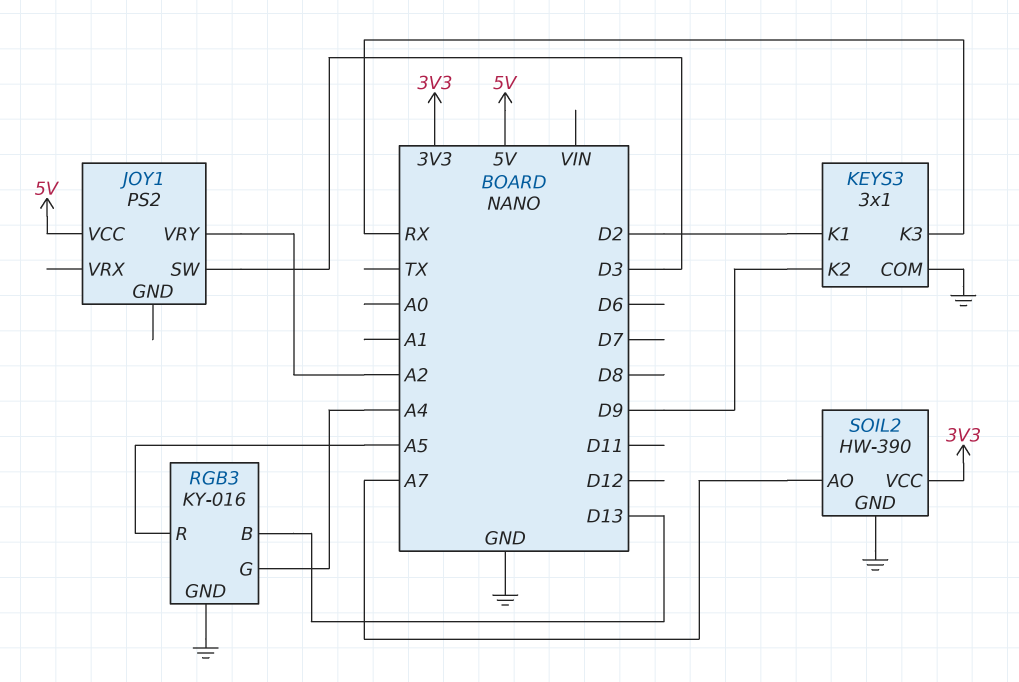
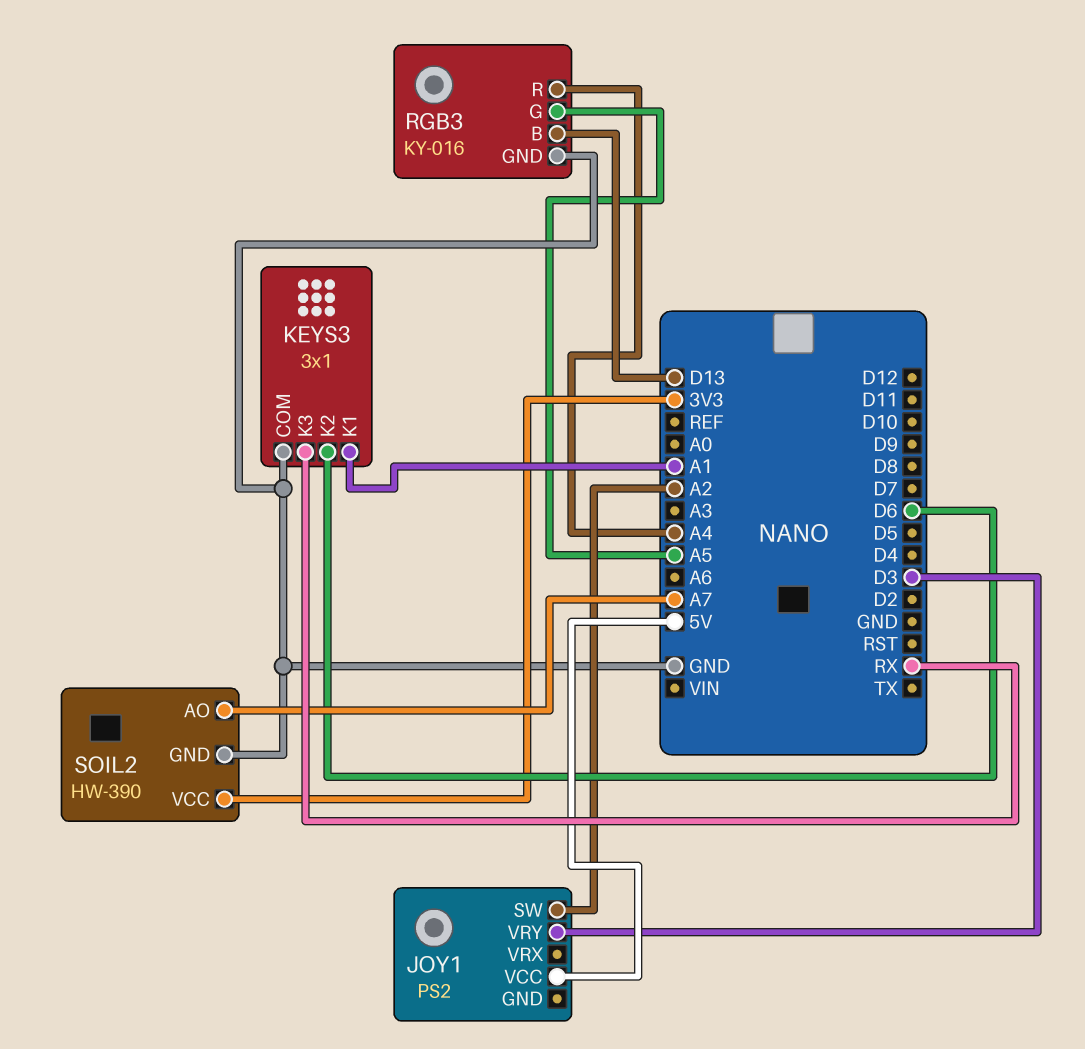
JOY1 pin SW: D3 -> A2
JOY1 pin VRY: A2 -> D3
KEYS3 pin K1: D2 -> A1
KEYS3 pin K2: D9 -> D6
RGB3 pin G: A4 -> A5
RGB3 pin R: A5 -> A4

